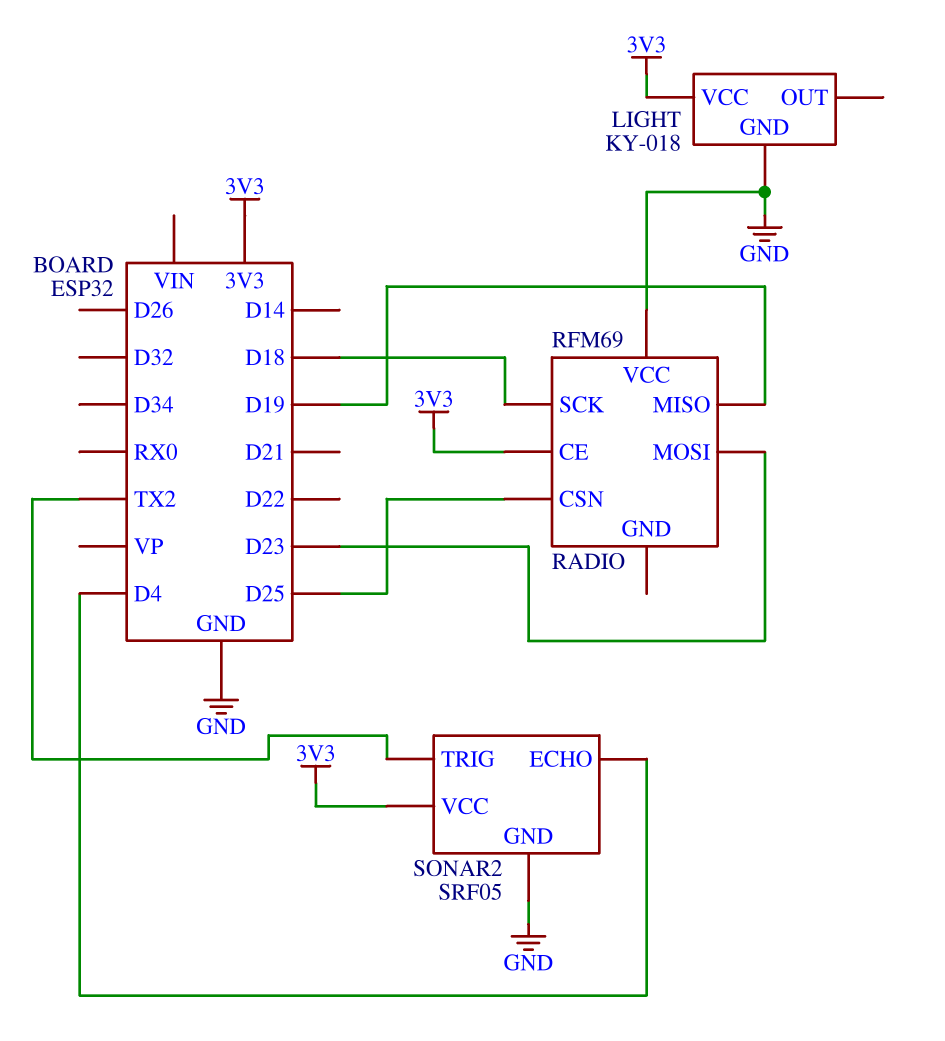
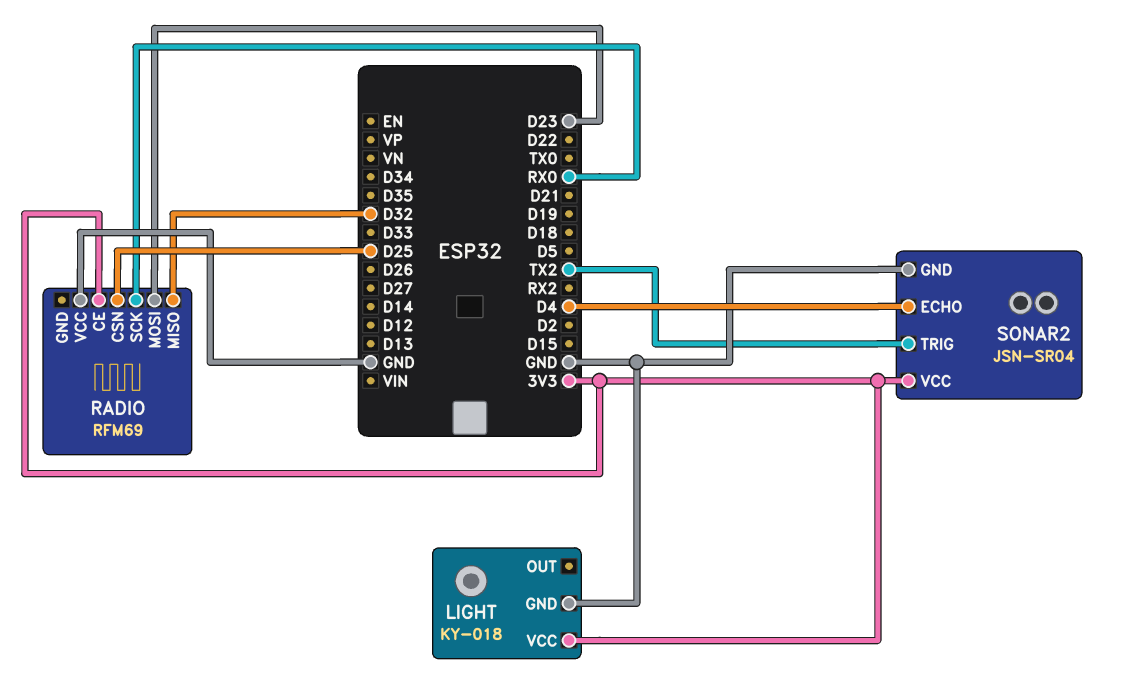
RADIO pin MISO: D19 -> D32
RADIO pin SCK: D18 -> RX0
SONAR2: SRF05 -> JSN-SR04

